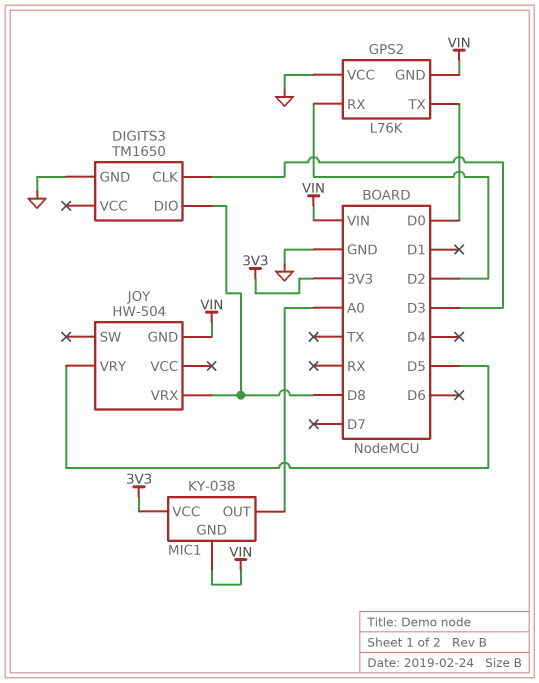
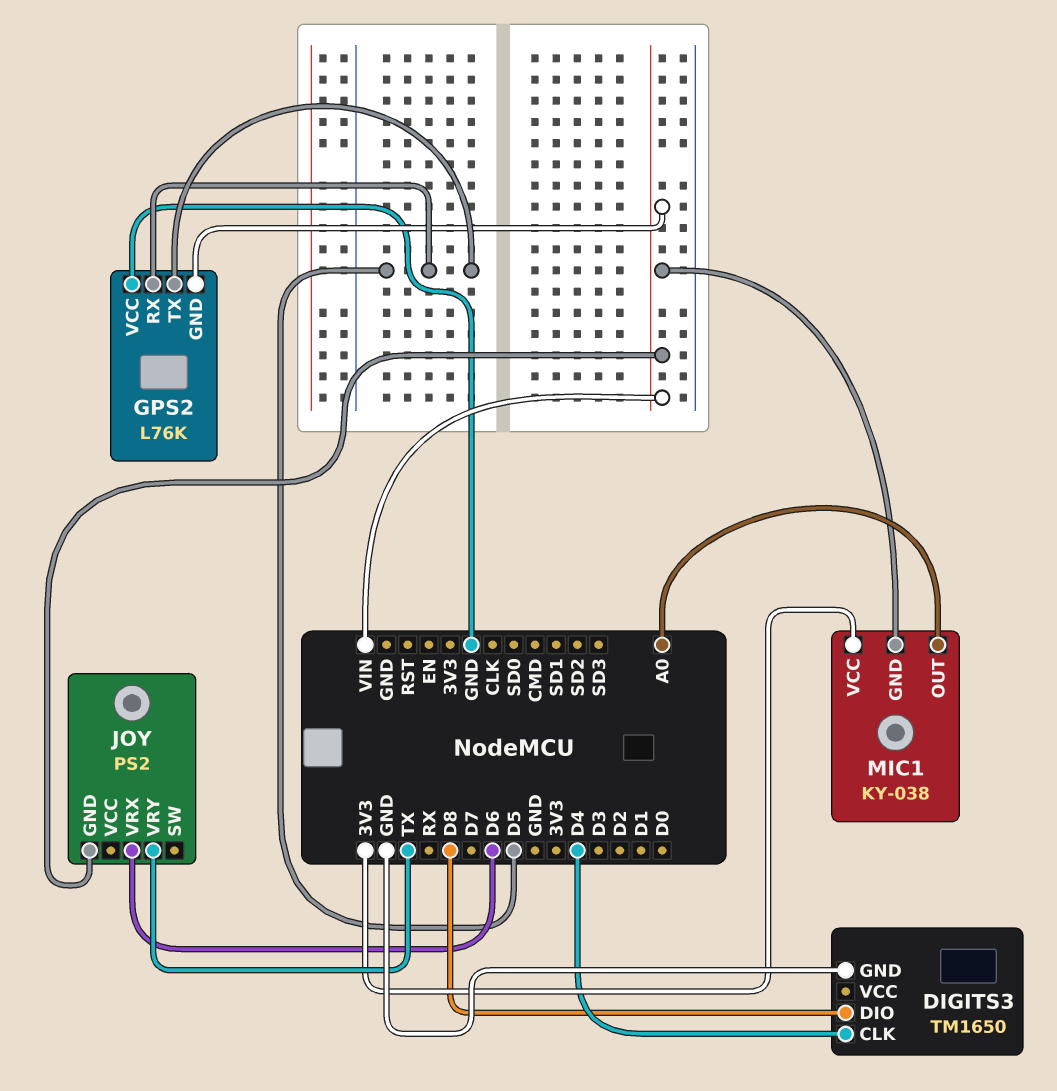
DIGITS3 pin CLK: D3 -> D4
GPS2 pin RX: D2 -> D5
GPS2 pin TX: D0 -> D5
JOY: HW-504 -> PS2
JOY pin VRX: D8 -> D6
JOY pin VRY: D5 -> TX

